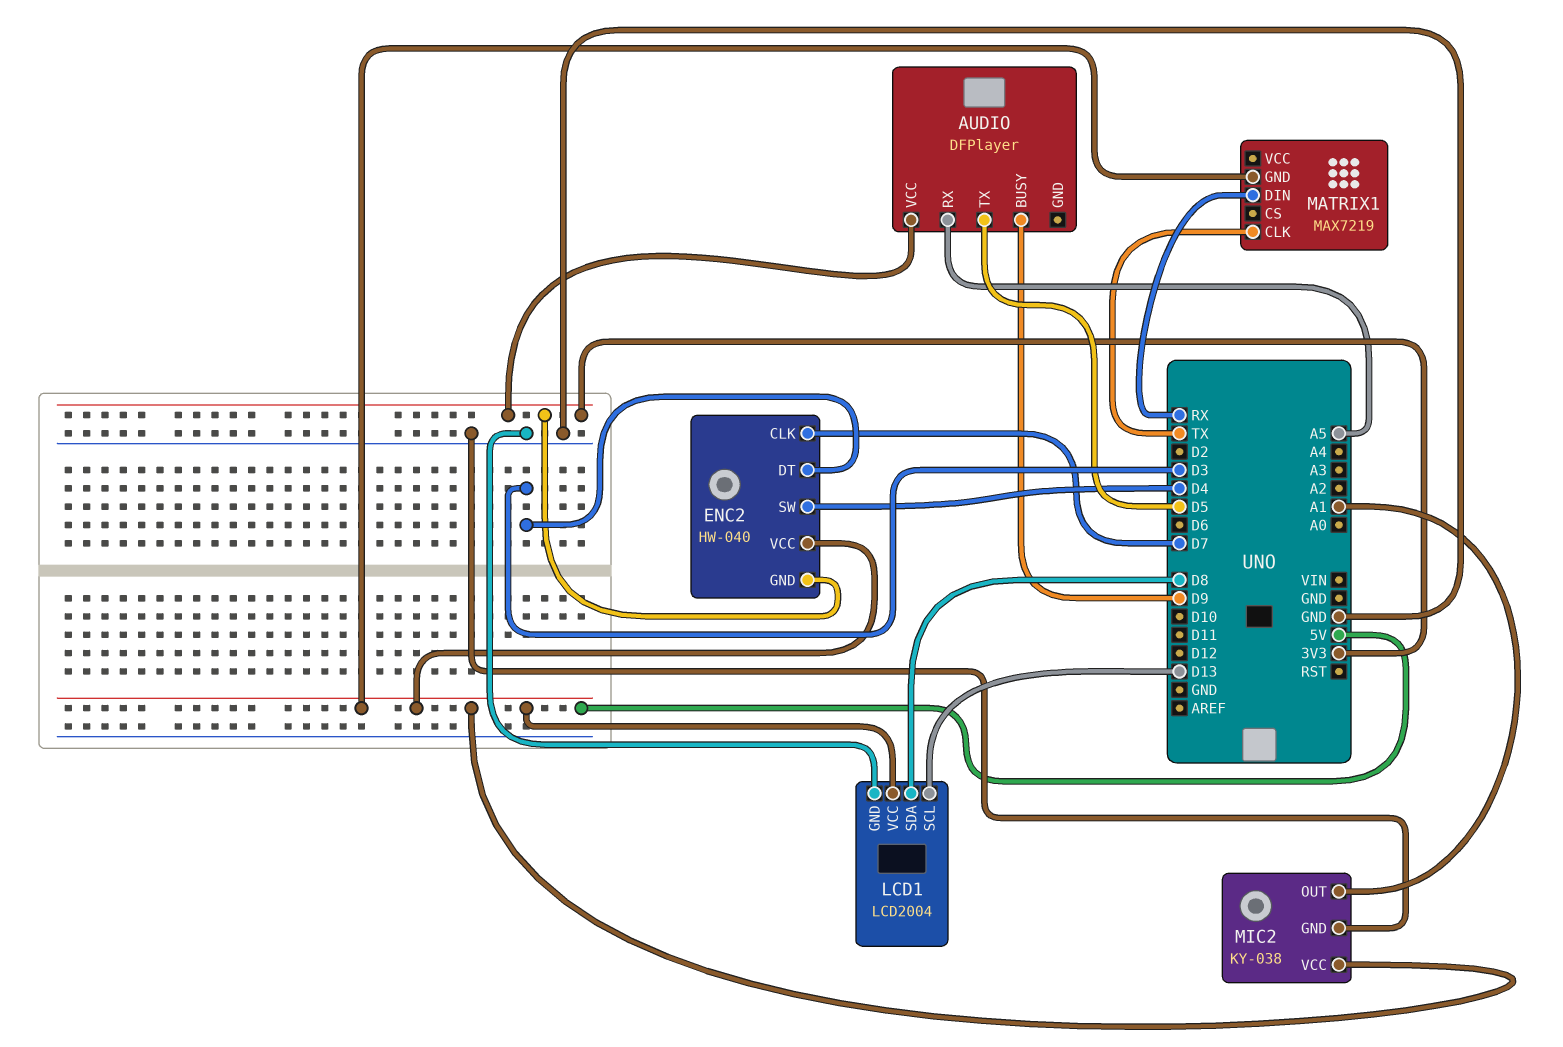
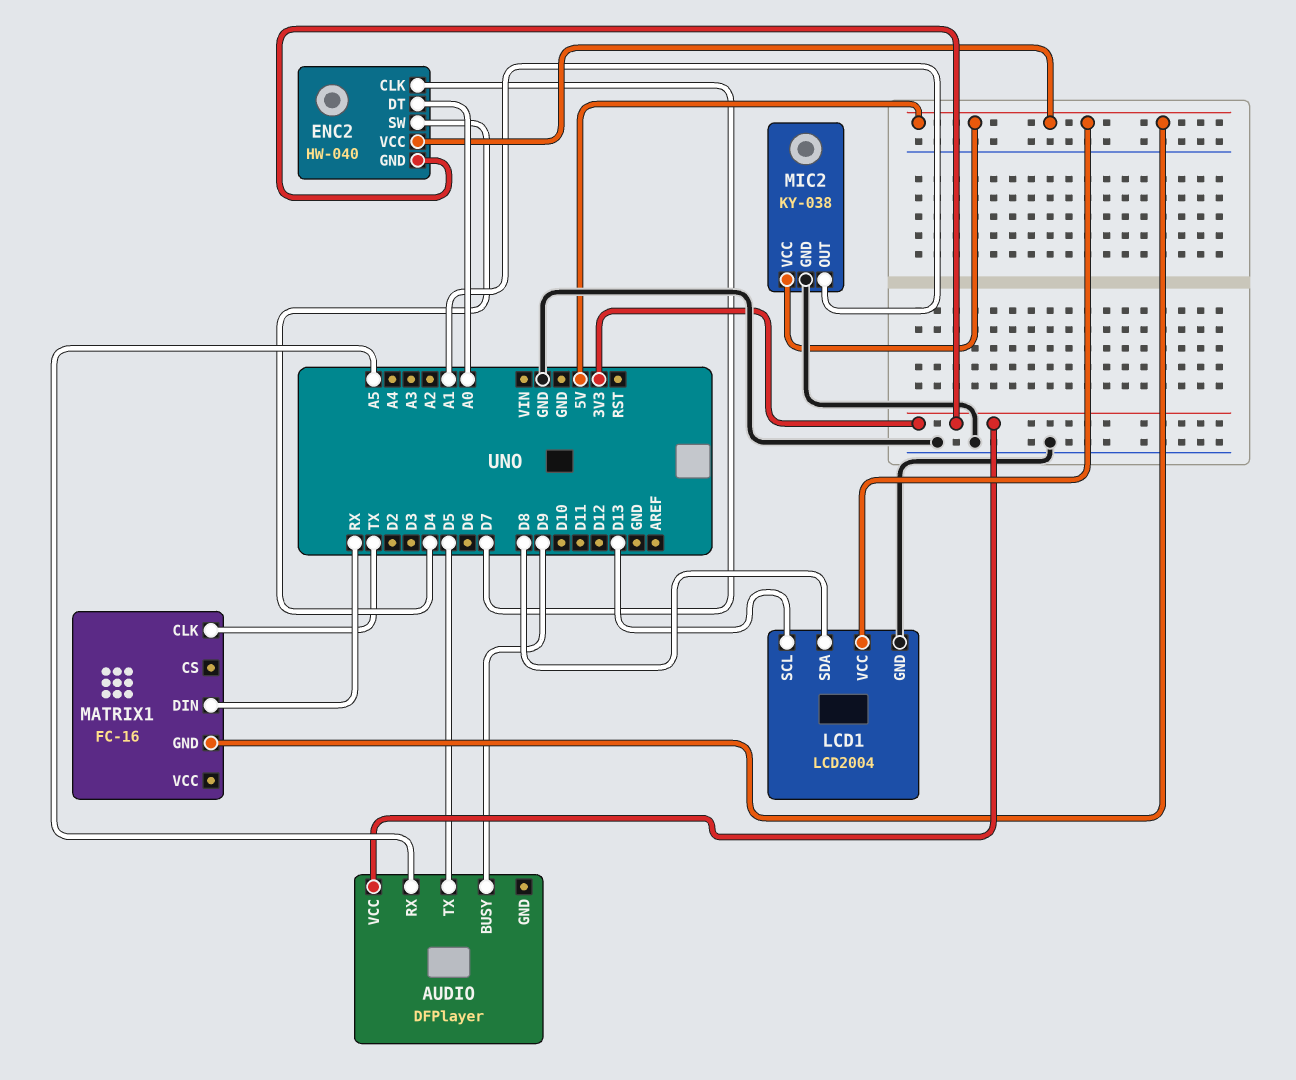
ENC2 pin DT: D3 -> A0
MATRIX1: MAX7219 -> FC-16

